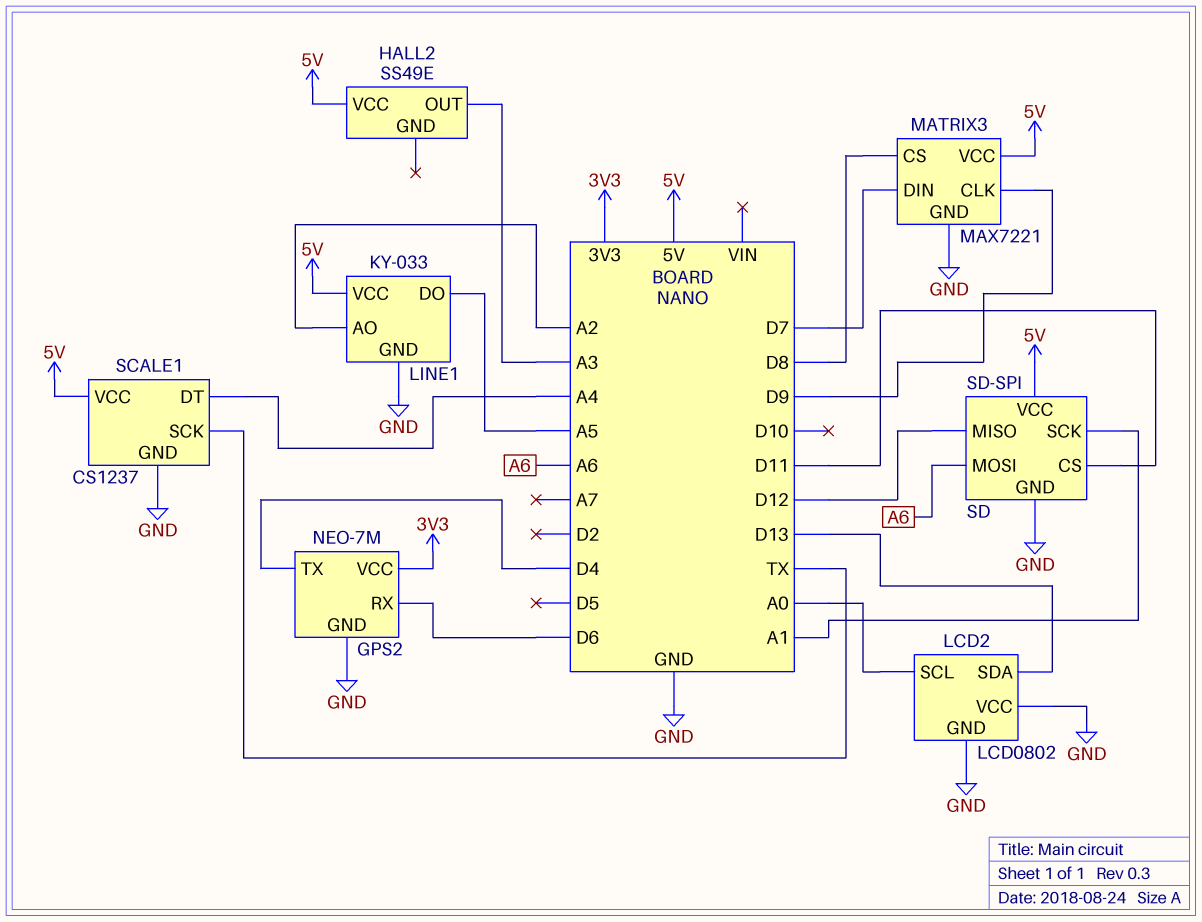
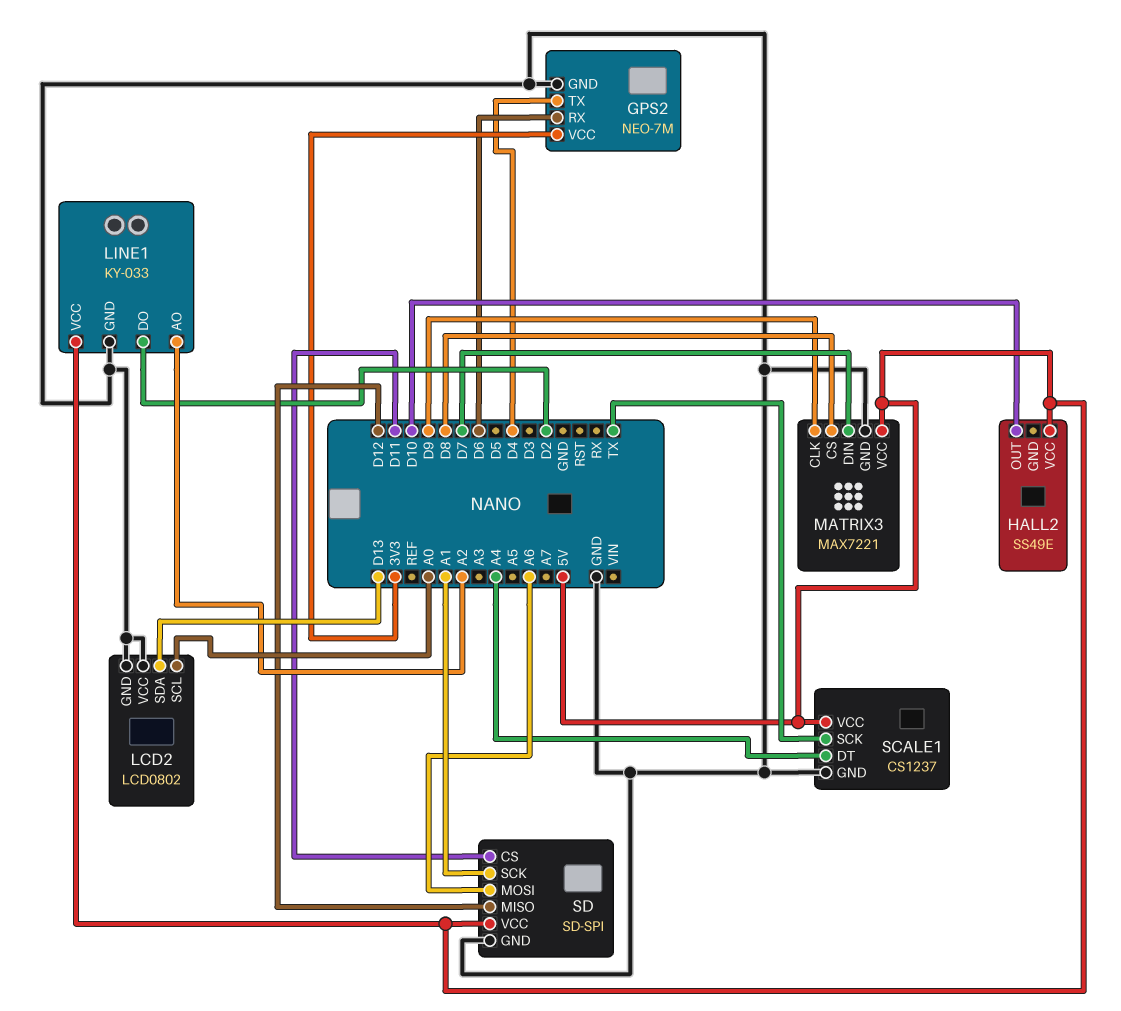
HALL2 pin OUT: A3 -> D10
LINE1 pin DO: A5 -> D2

